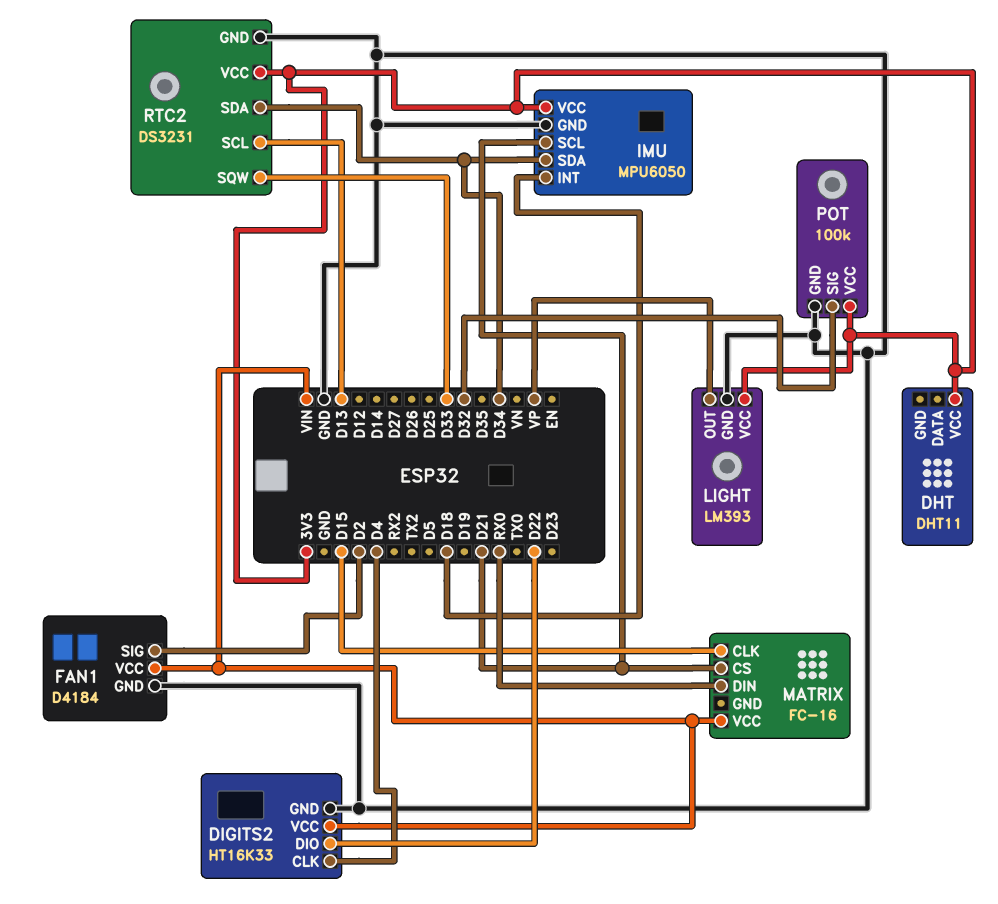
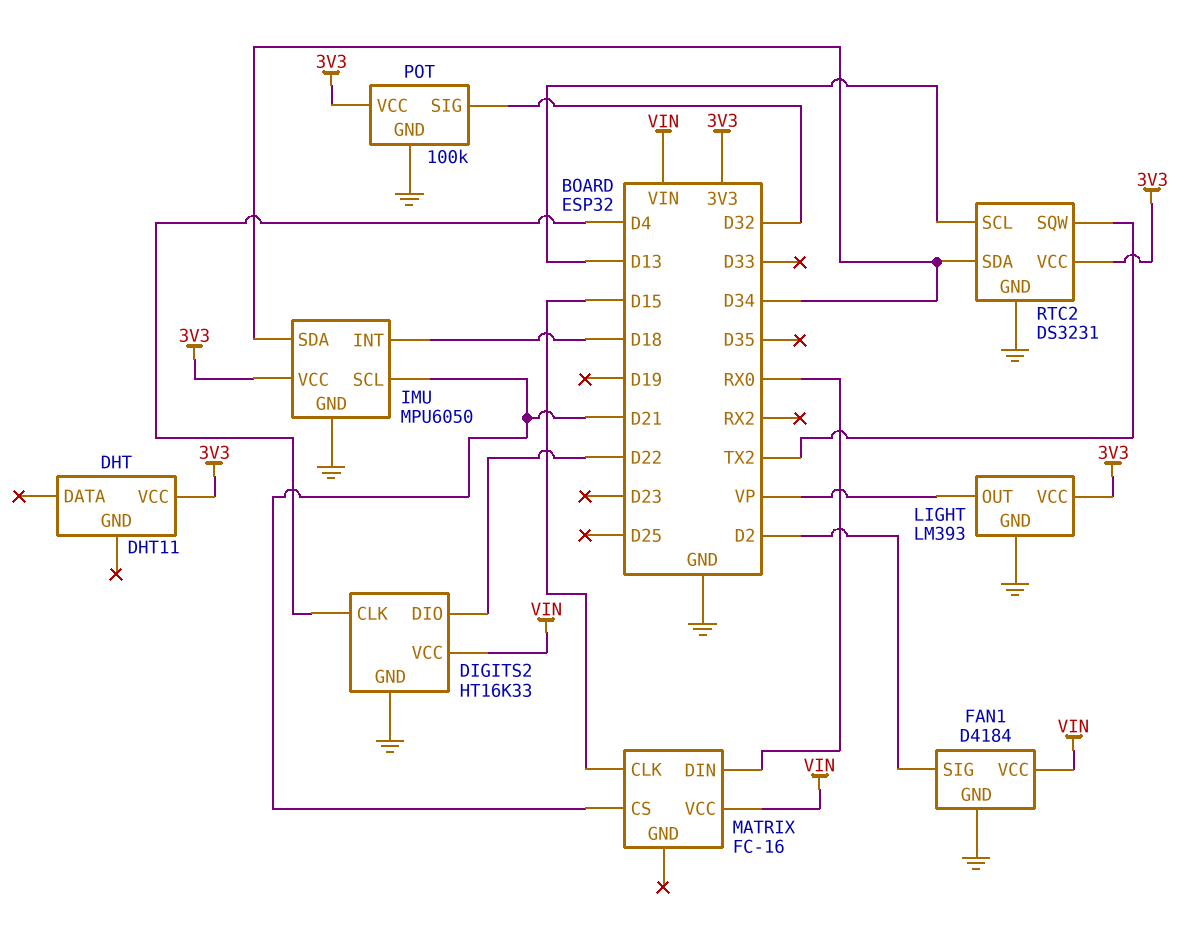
RTC2 pin SQW: D33 -> TX2

